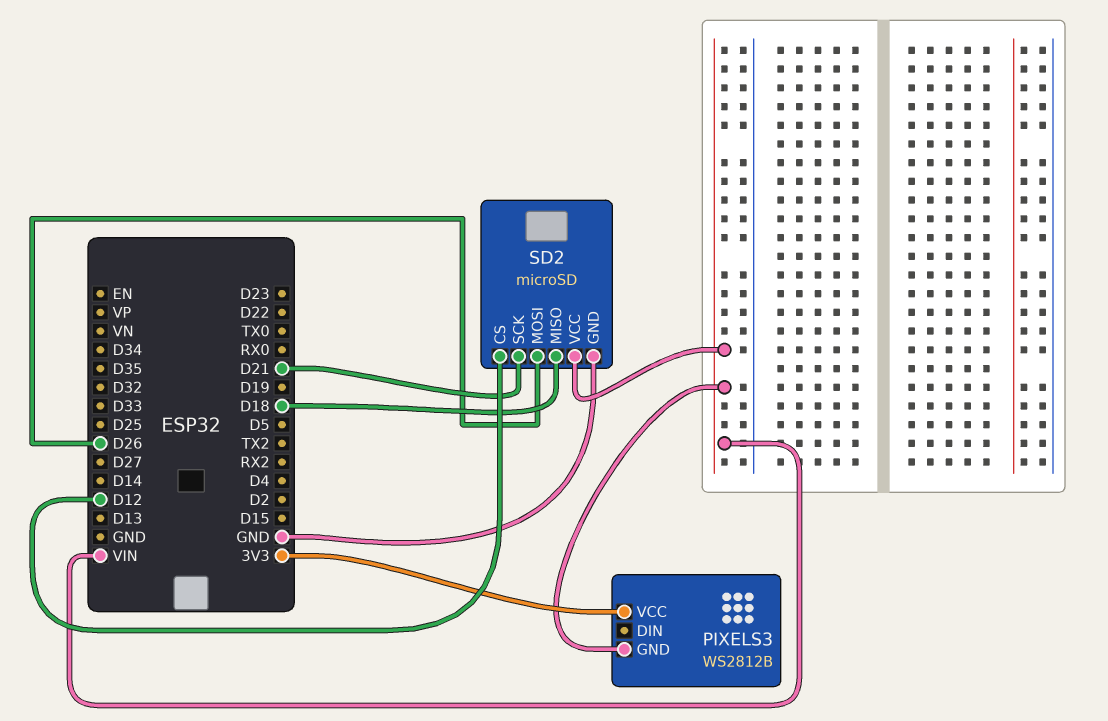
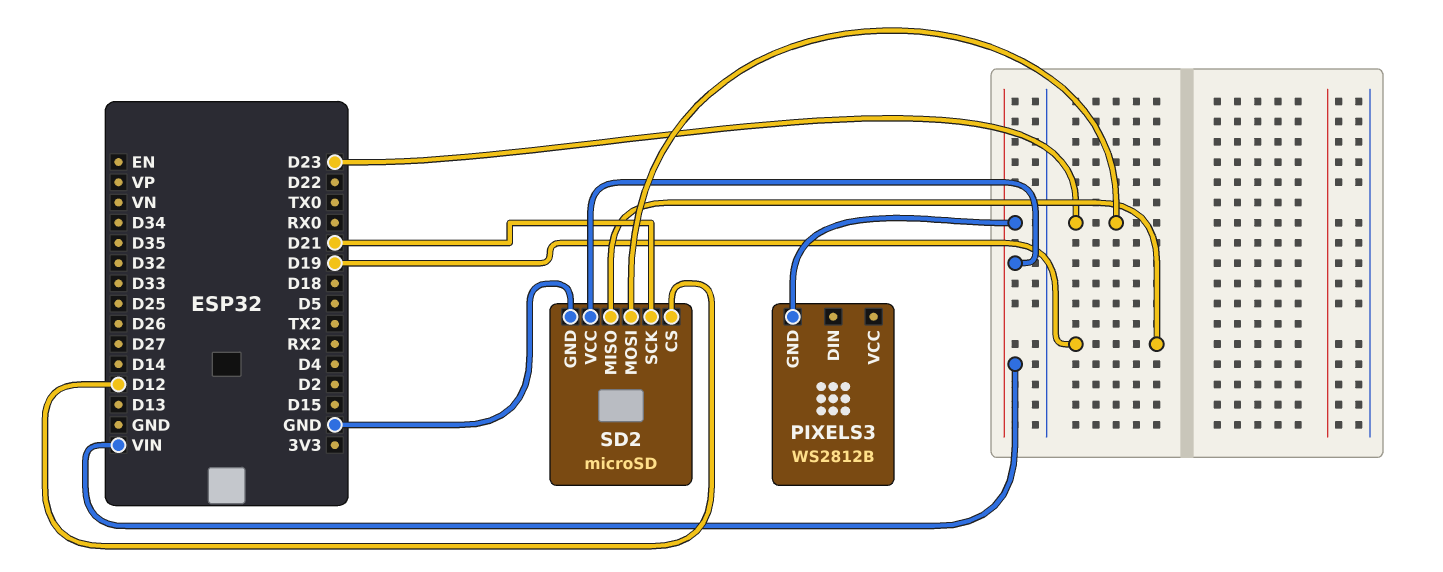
PIXELS3 pin VCC: 3V3 -> none
SD2 pin MISO: D18 -> D19
SD2 pin MOSI: D26 -> D23

